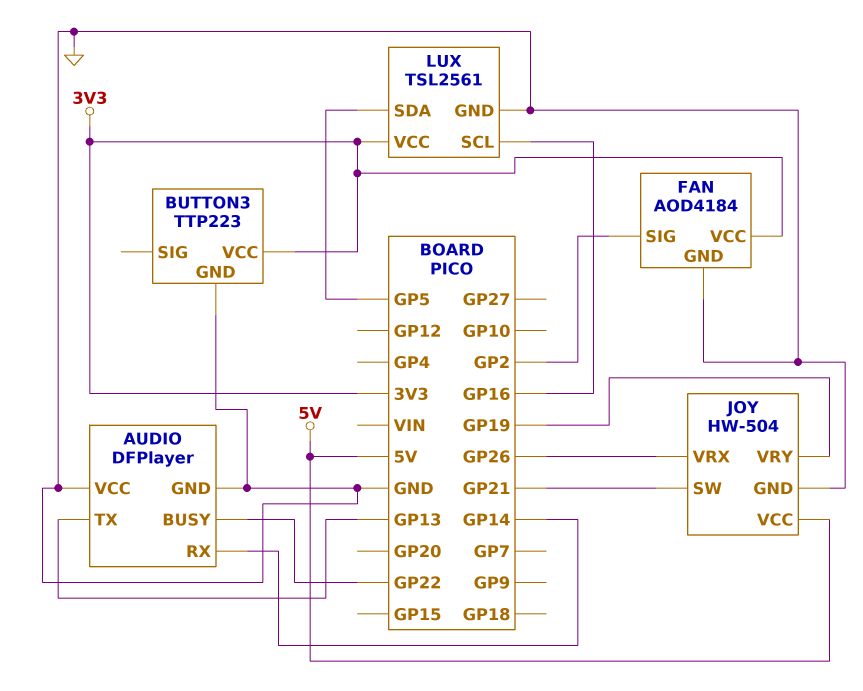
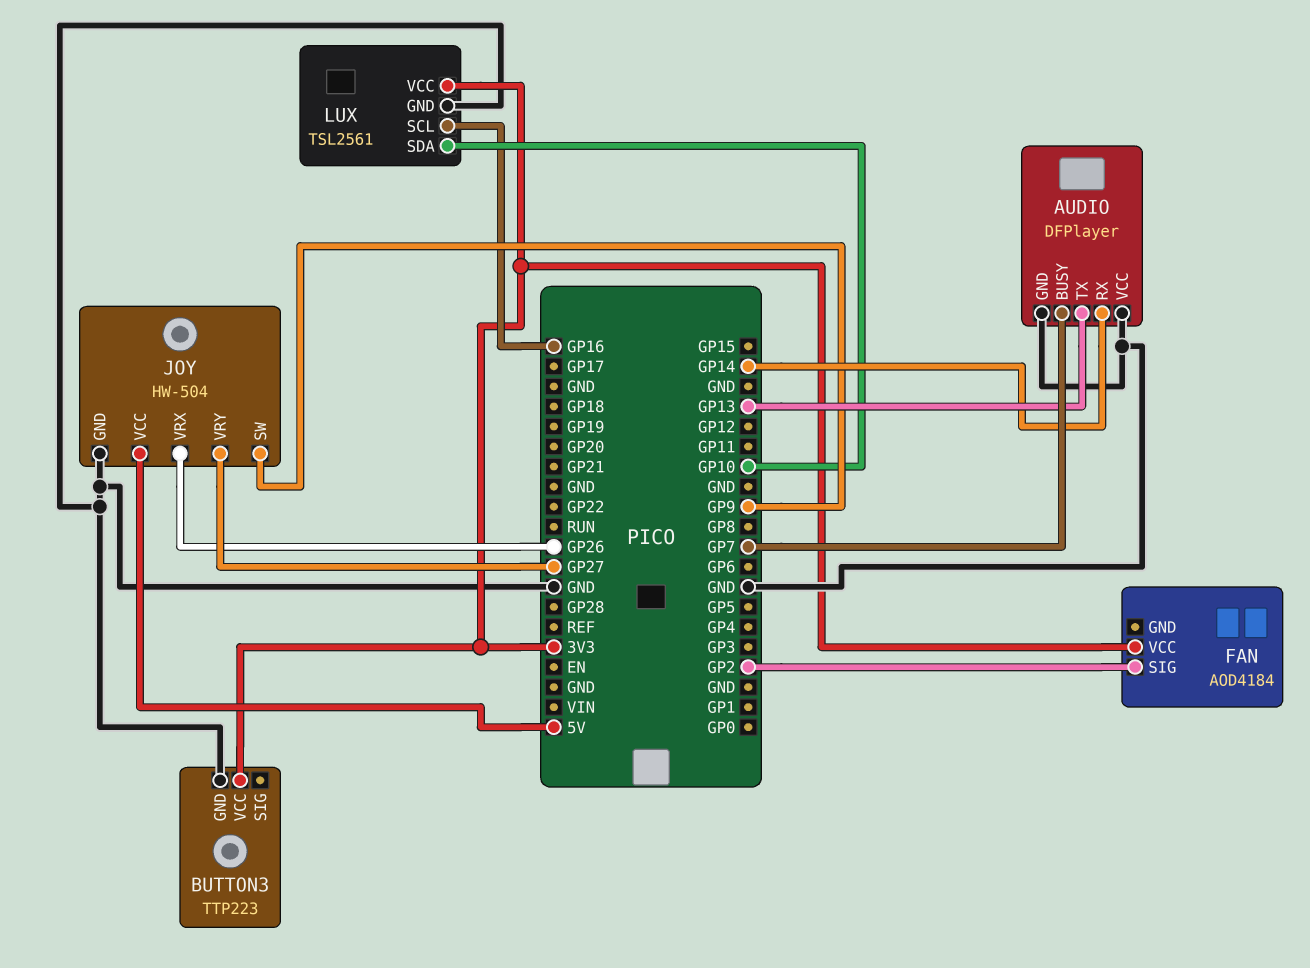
AUDIO pin BUSY: GP22 -> GP7
FAN pin GND: GND -> none
JOY pin SW: GP21 -> GP9
JOY pin VRY: GP19 -> GP27
LUX pin SDA: GP5 -> GP10

